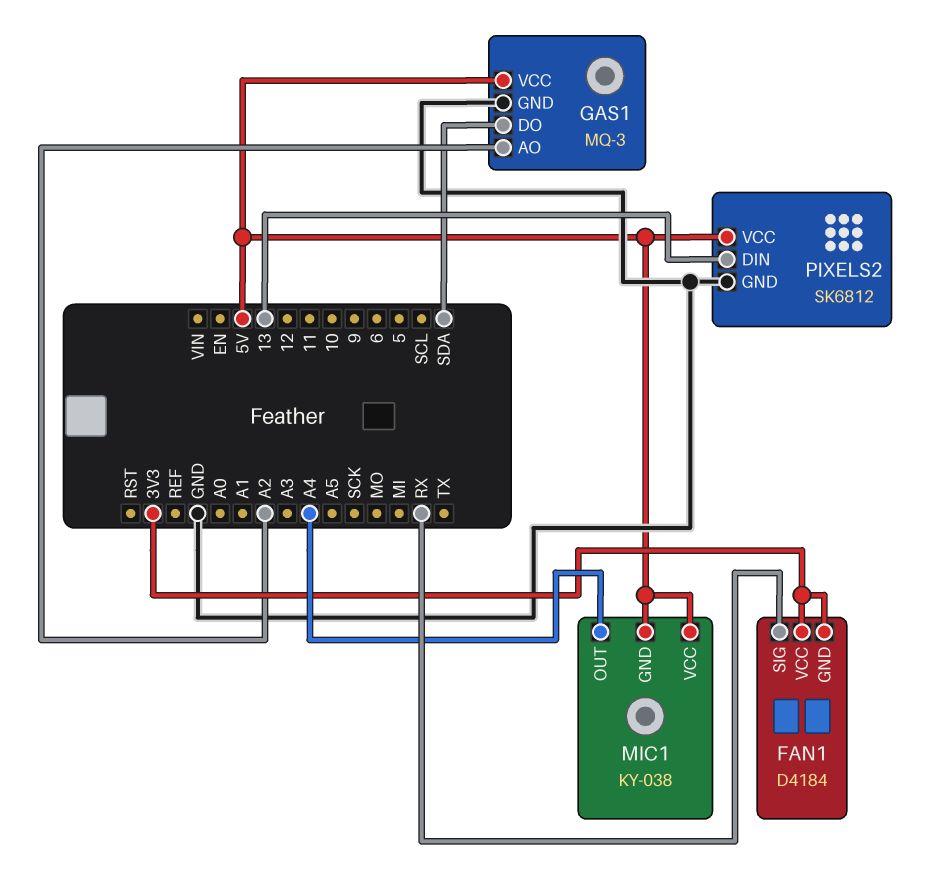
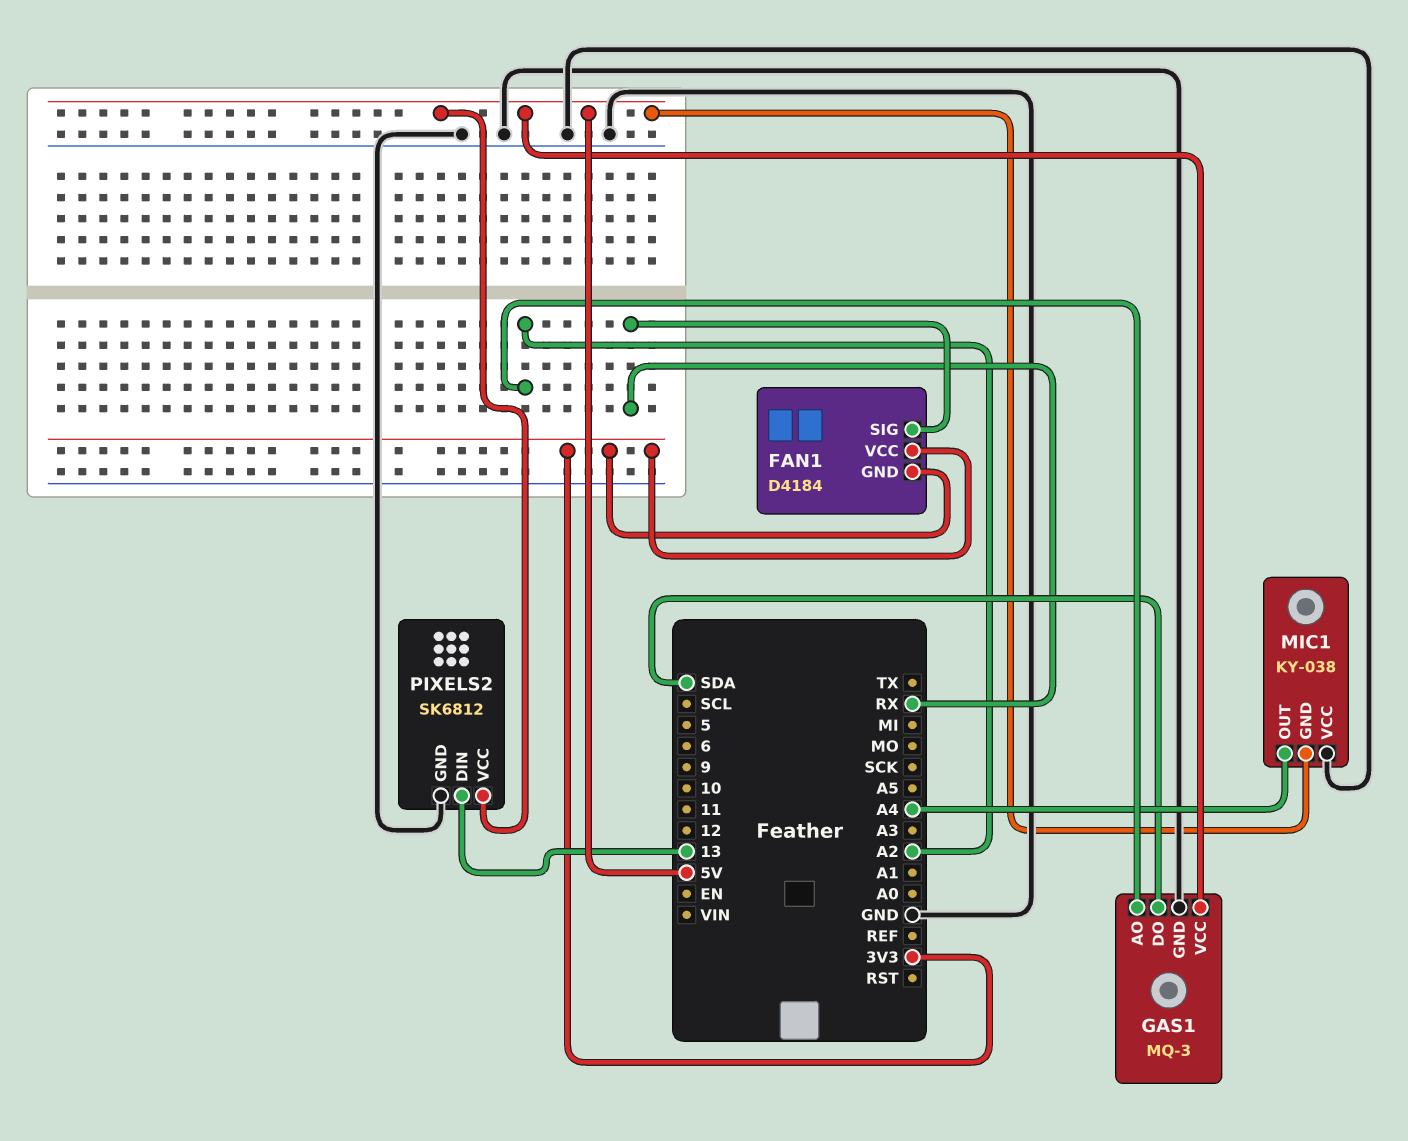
MIC1 pin VCC: 5V -> GND

